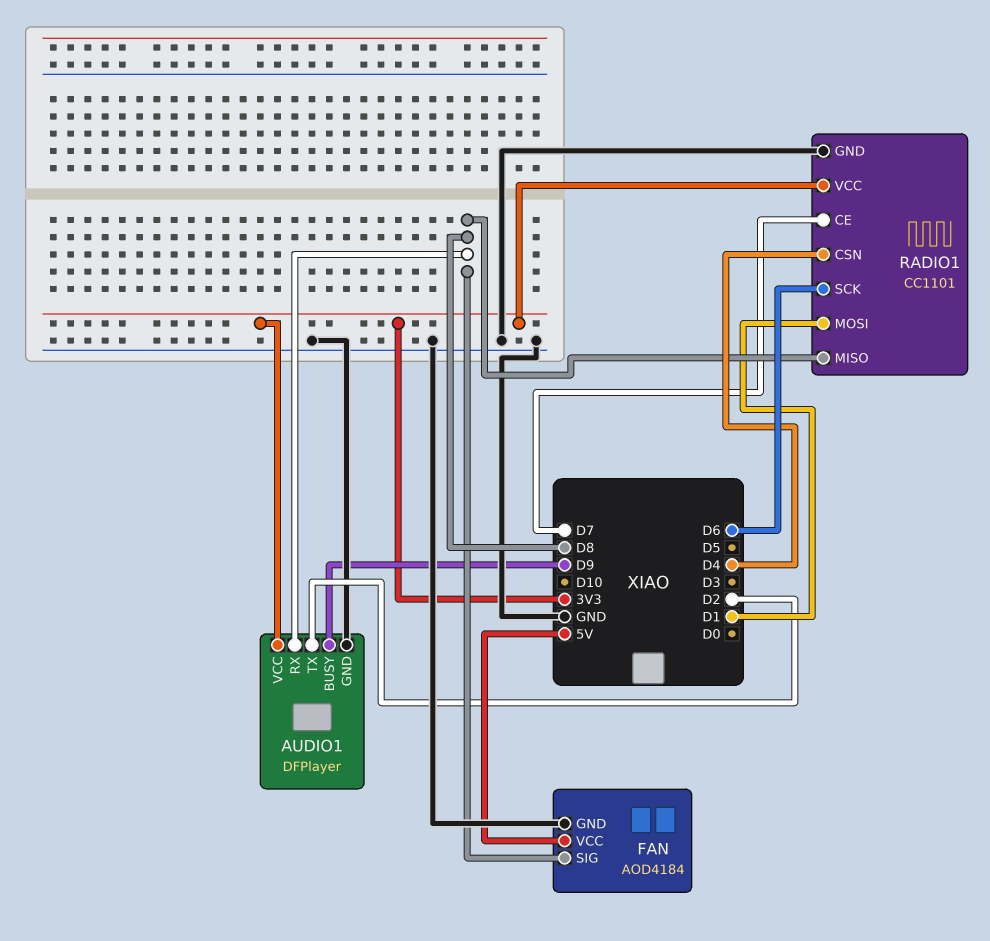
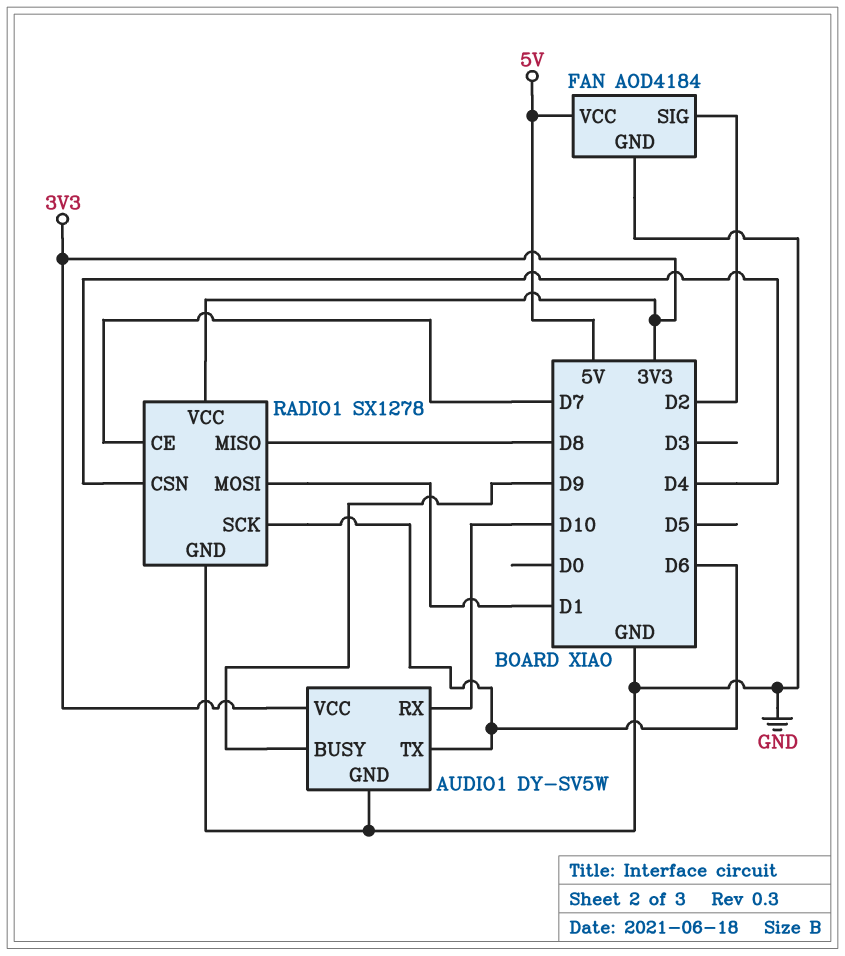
AUDIO1: DFPlayer -> DY-SV5W
AUDIO1 pin RX: D8 -> D10
AUDIO1 pin TX: D2 -> D6
FAN pin SIG: D8 -> D2
RADIO1: CC1101 -> SX1278

